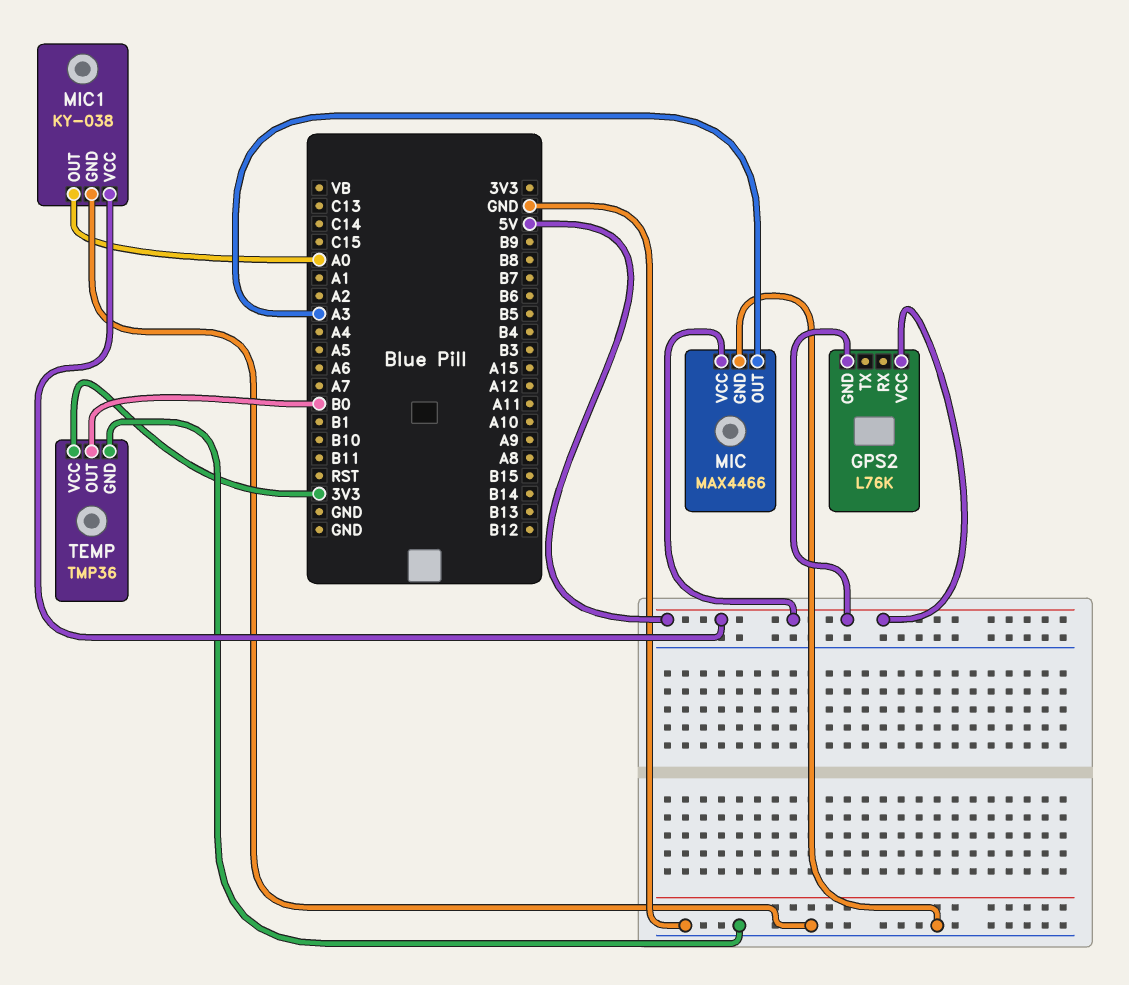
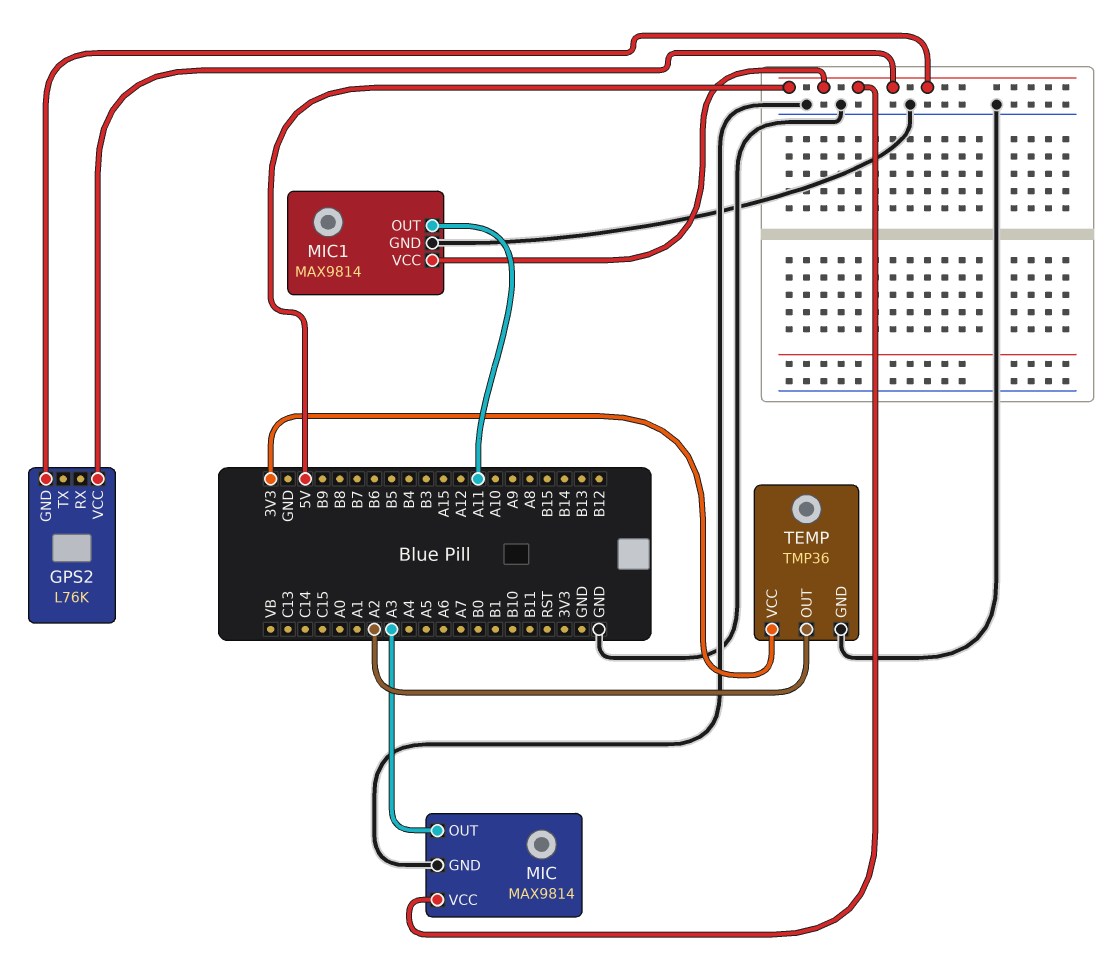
MIC: MAX4466 -> MAX9814
MIC1: KY-038 -> MAX9814
MIC1 pin OUT: A0 -> A11
TEMP pin OUT: B0 -> A2

